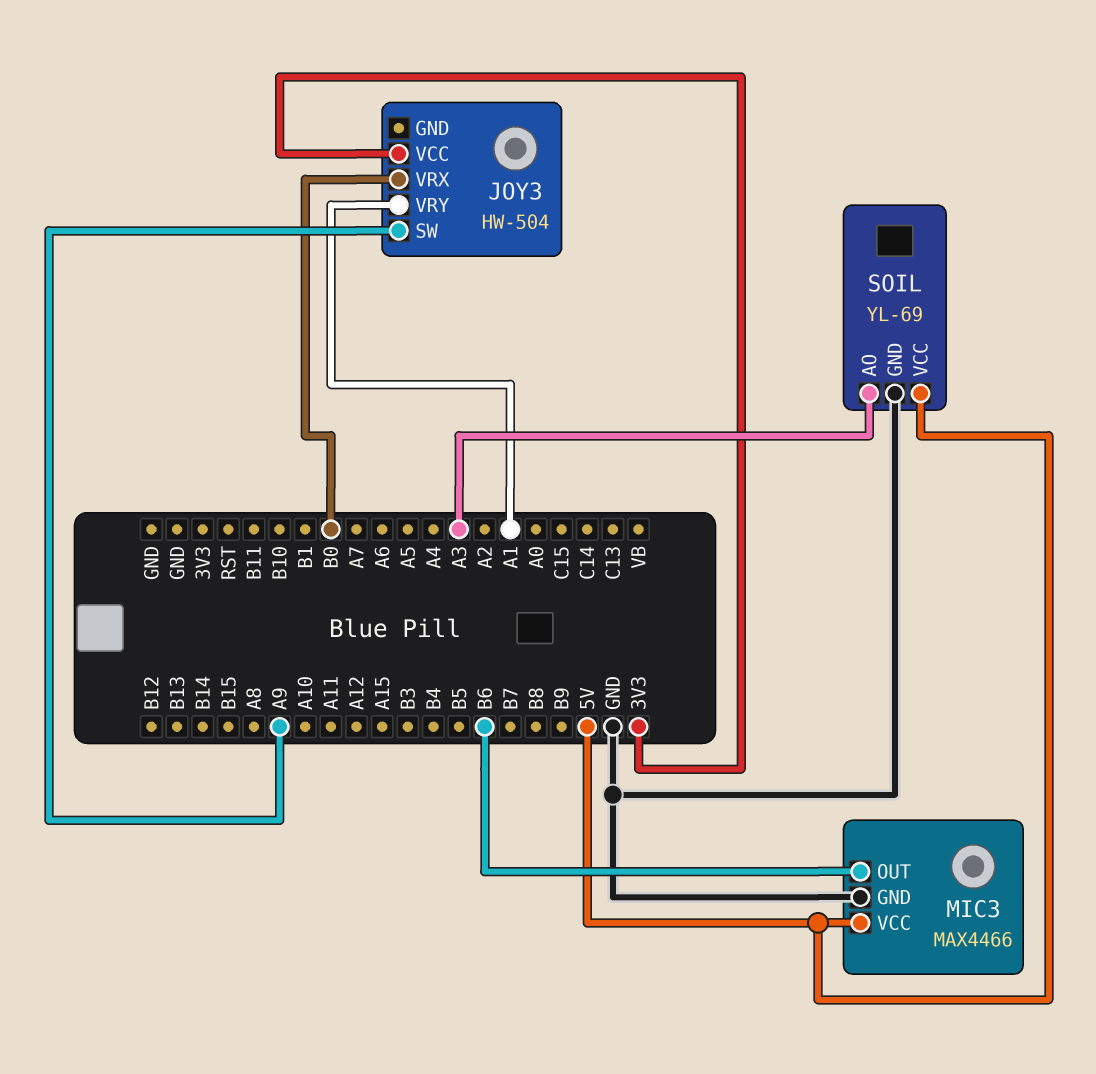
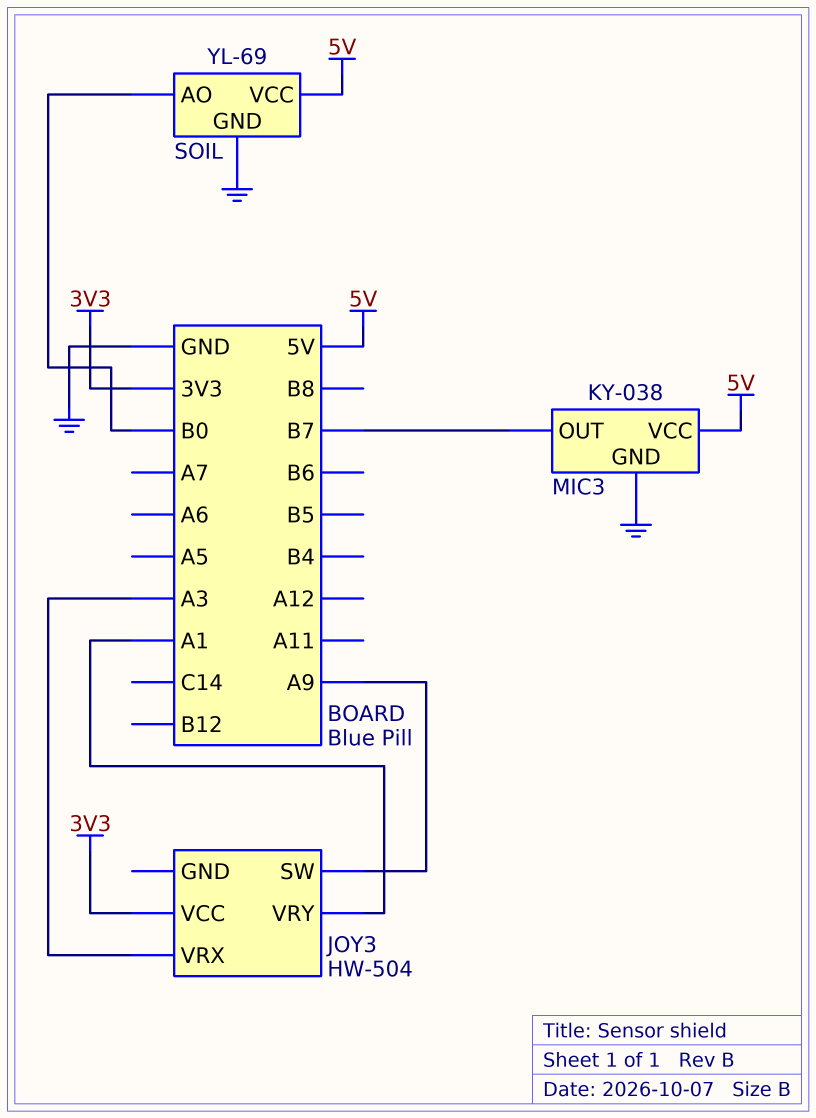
JOY3 pin VRX: B0 -> A3
MIC3: MAX4466 -> KY-038
MIC3 pin OUT: B6 -> B7
SOIL pin AO: A3 -> B0

